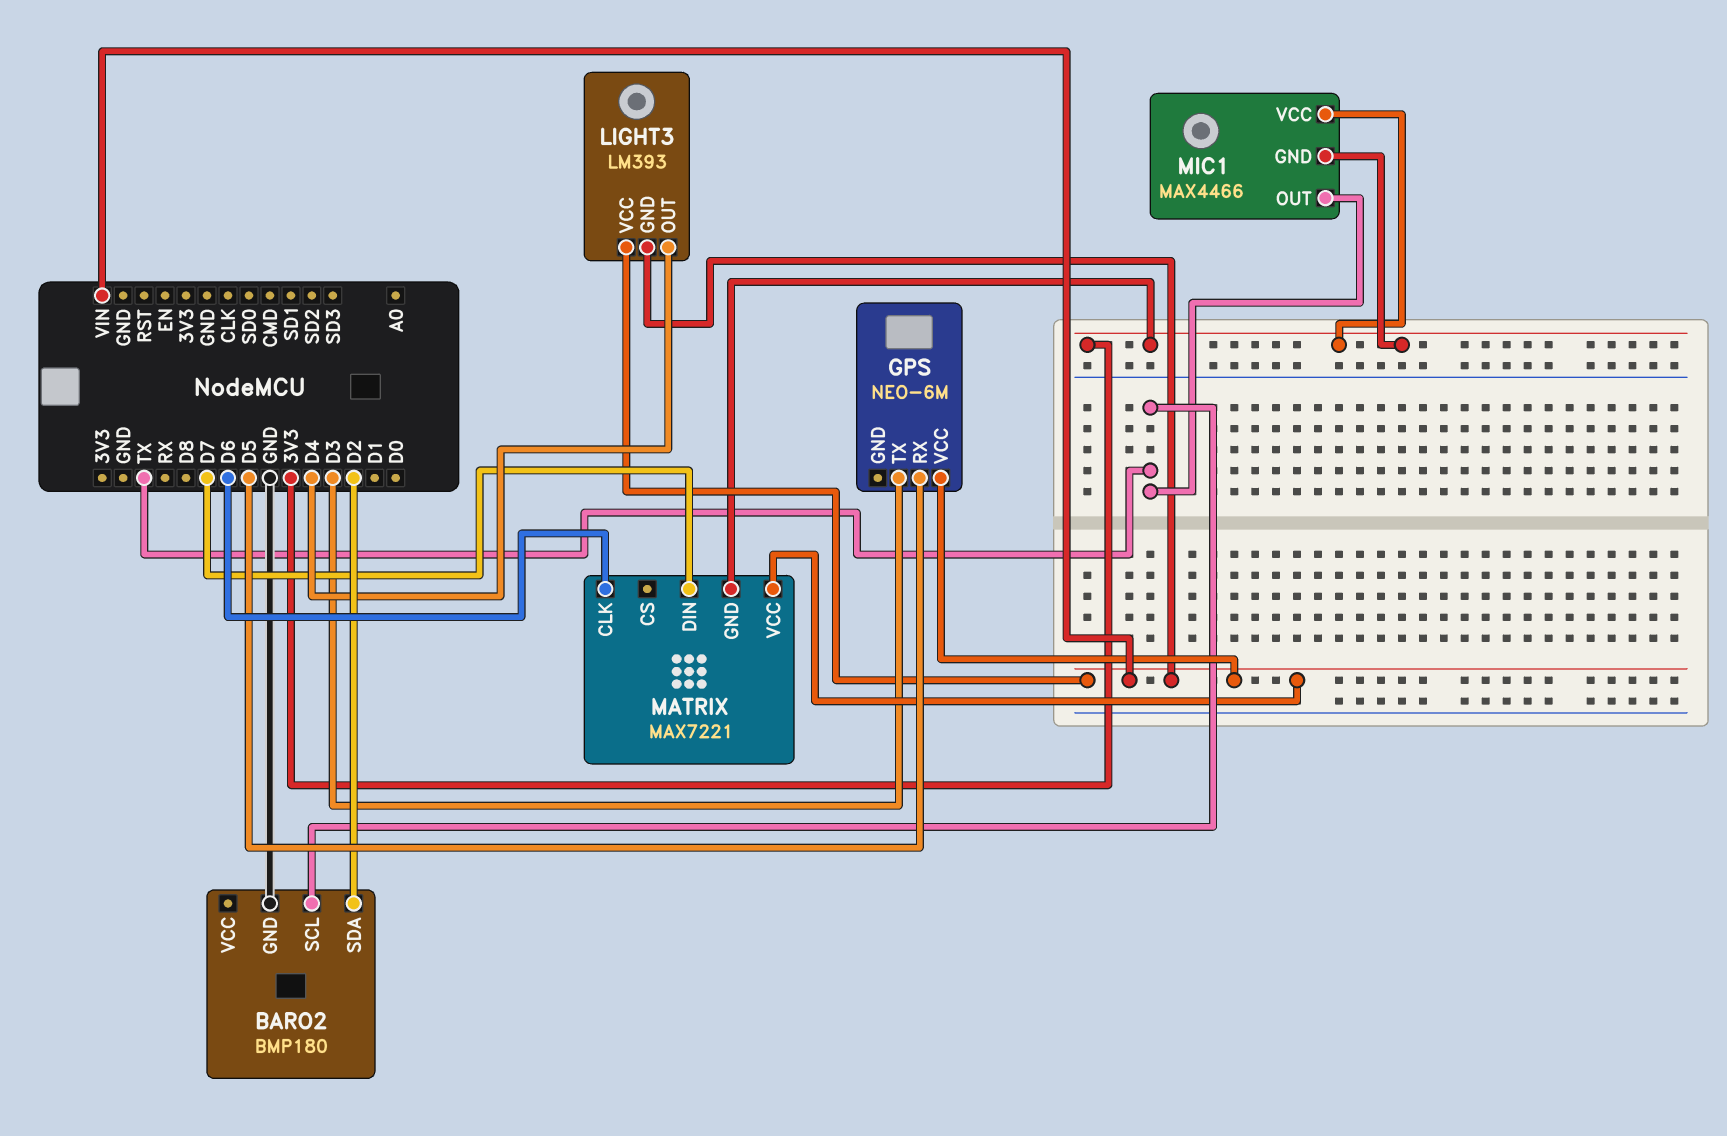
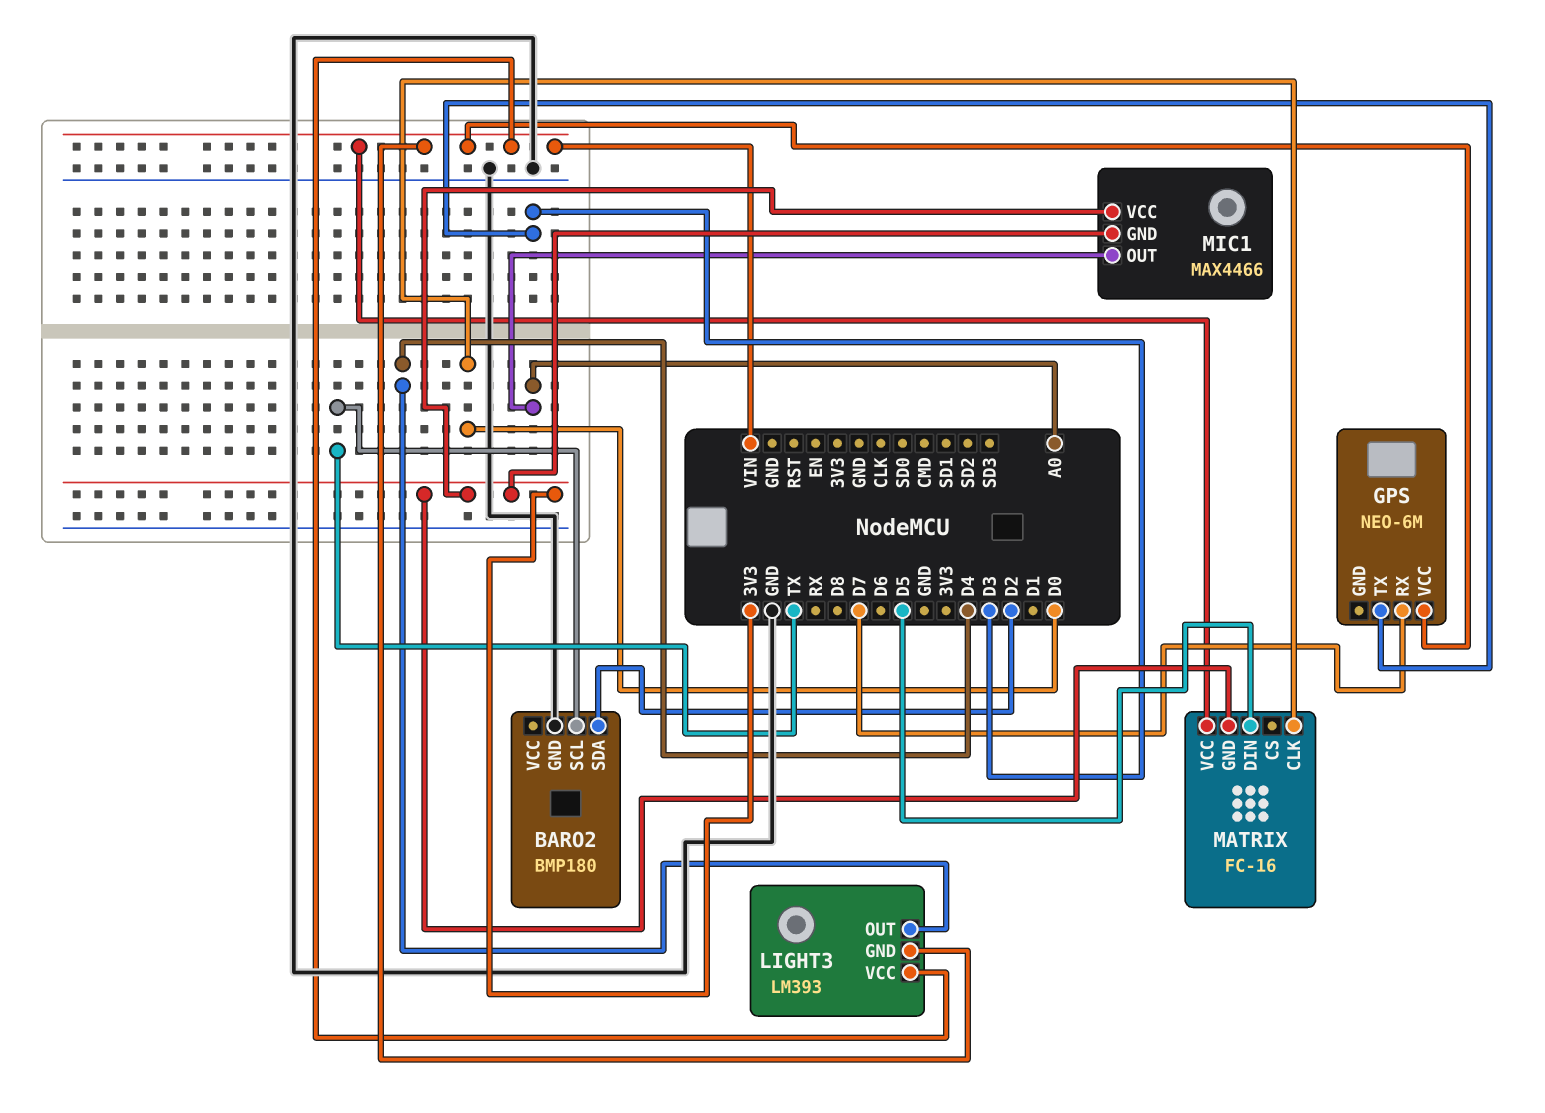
GPS pin RX: D5 -> D7
MATRIX: MAX7221 -> FC-16
MATRIX pin CLK: D6 -> D0
MATRIX pin DIN: D7 -> D5
MIC1 pin OUT: TX -> A0

